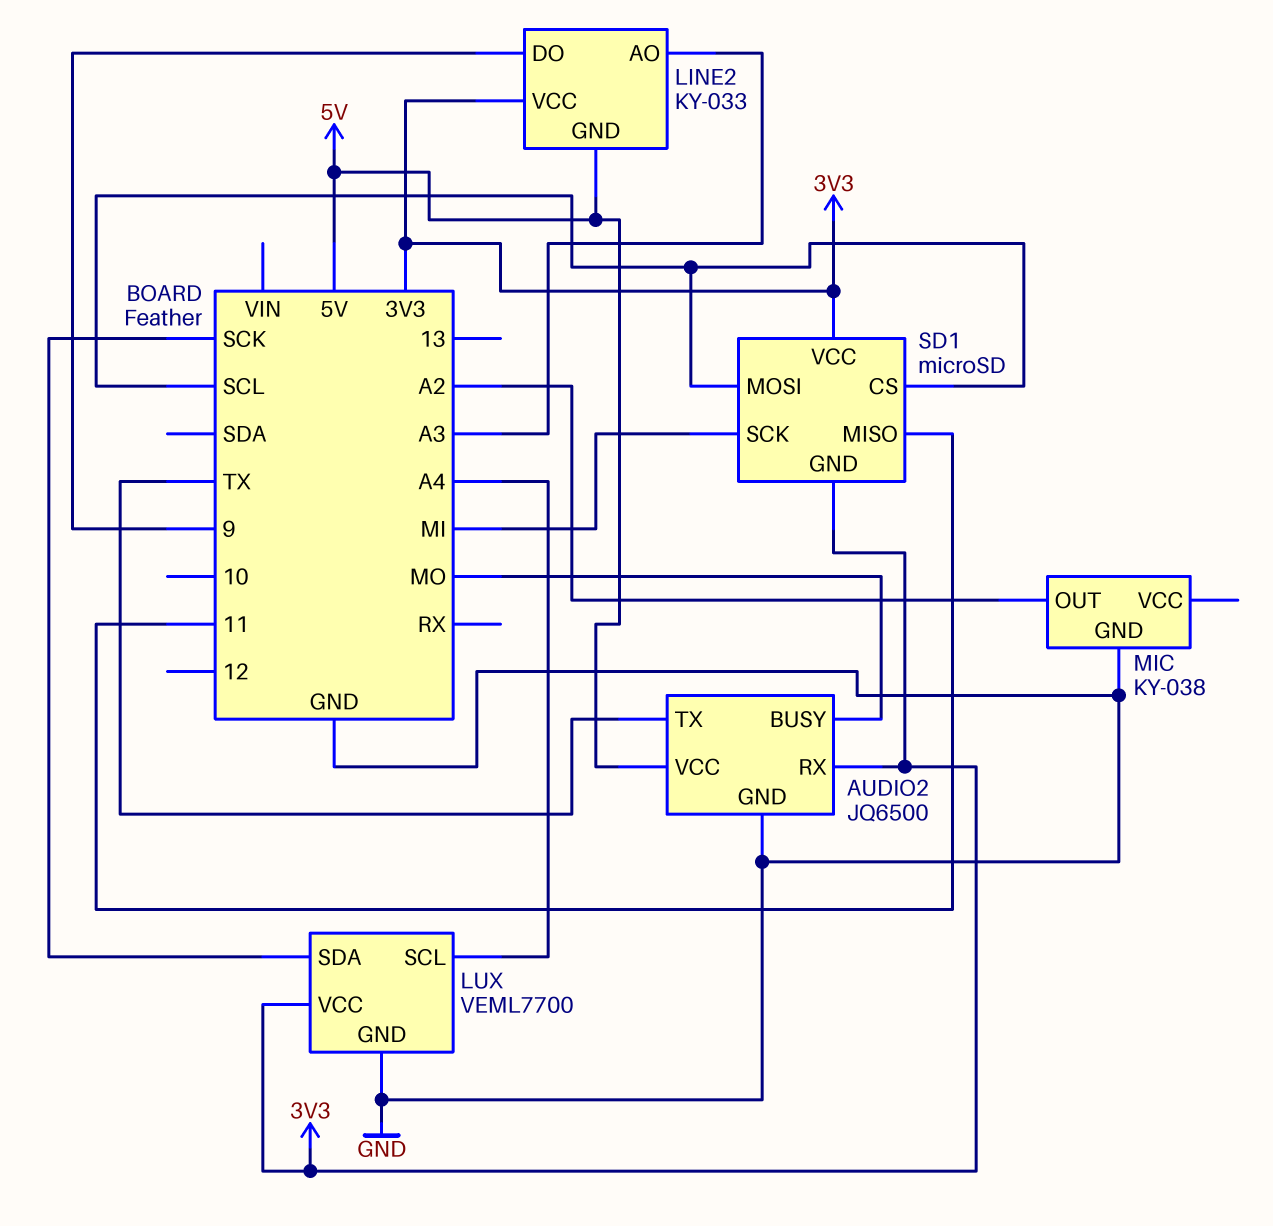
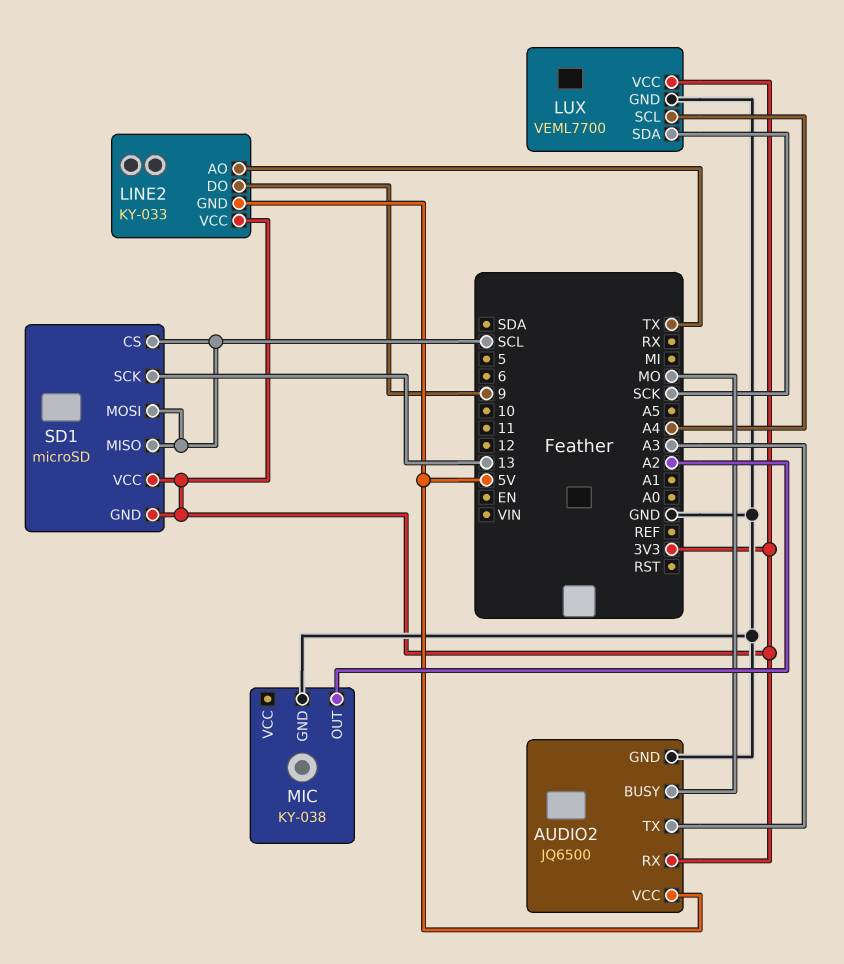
AUDIO2 pin TX: TX -> A3
LINE2 pin AO: A3 -> TX
SD1 pin MISO: 11 -> SCL
SD1 pin SCK: MI -> 13

